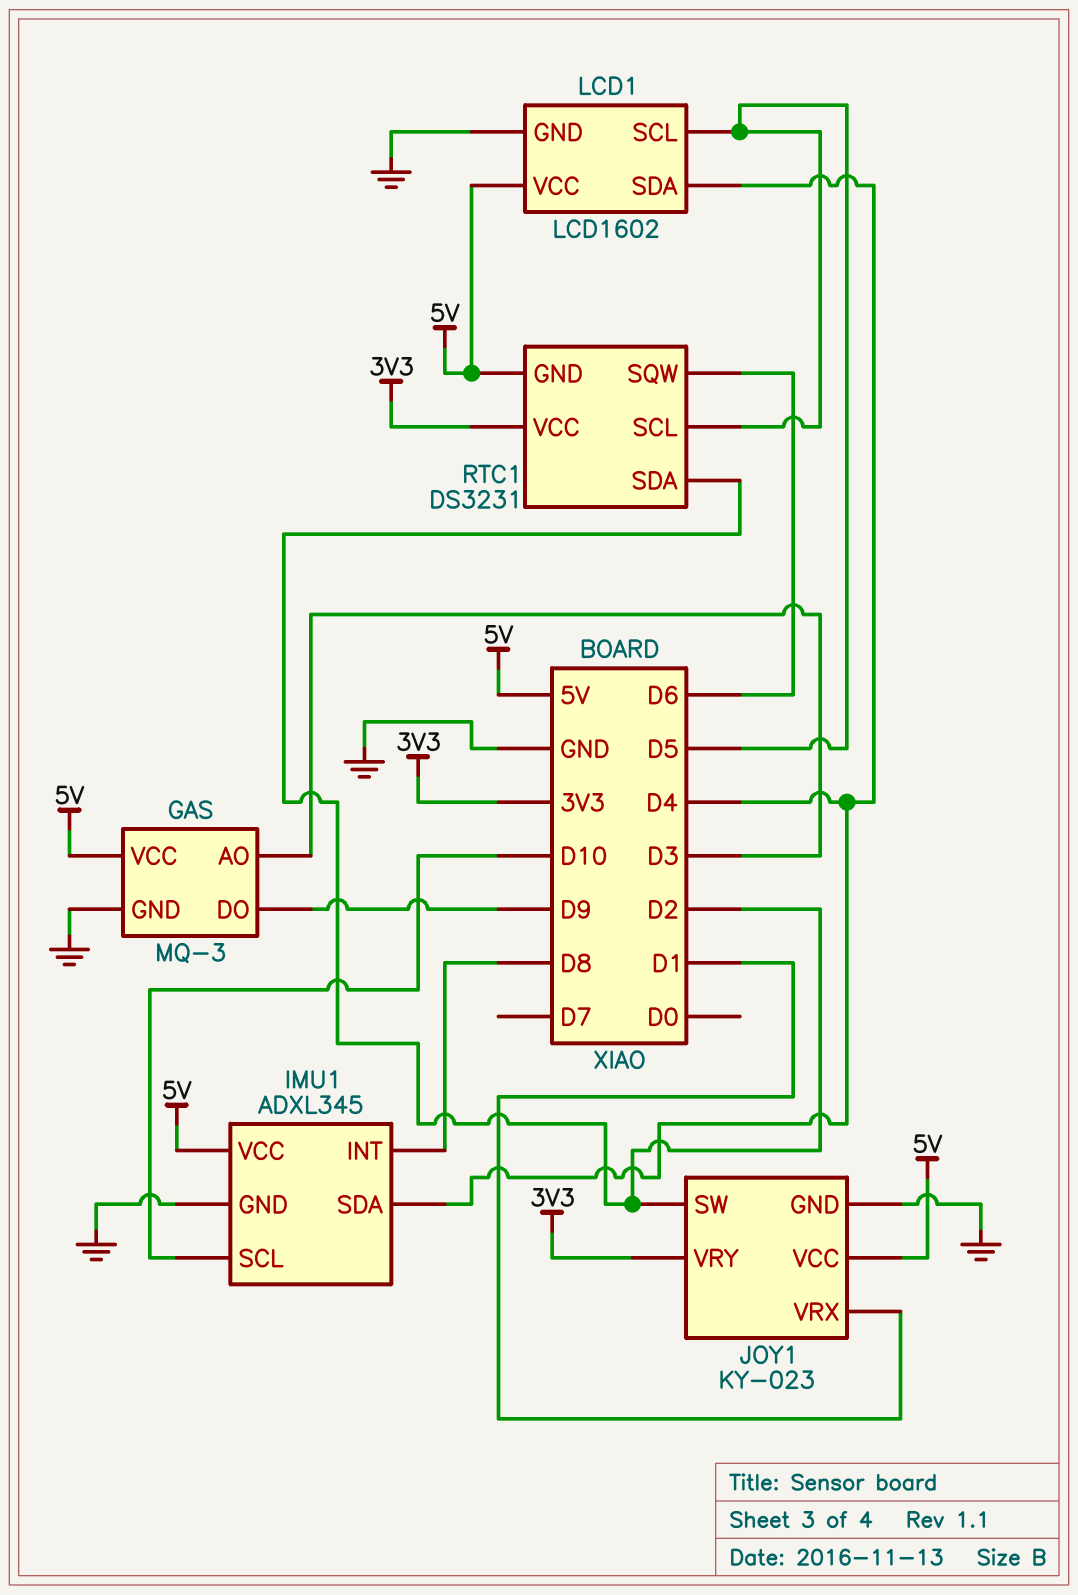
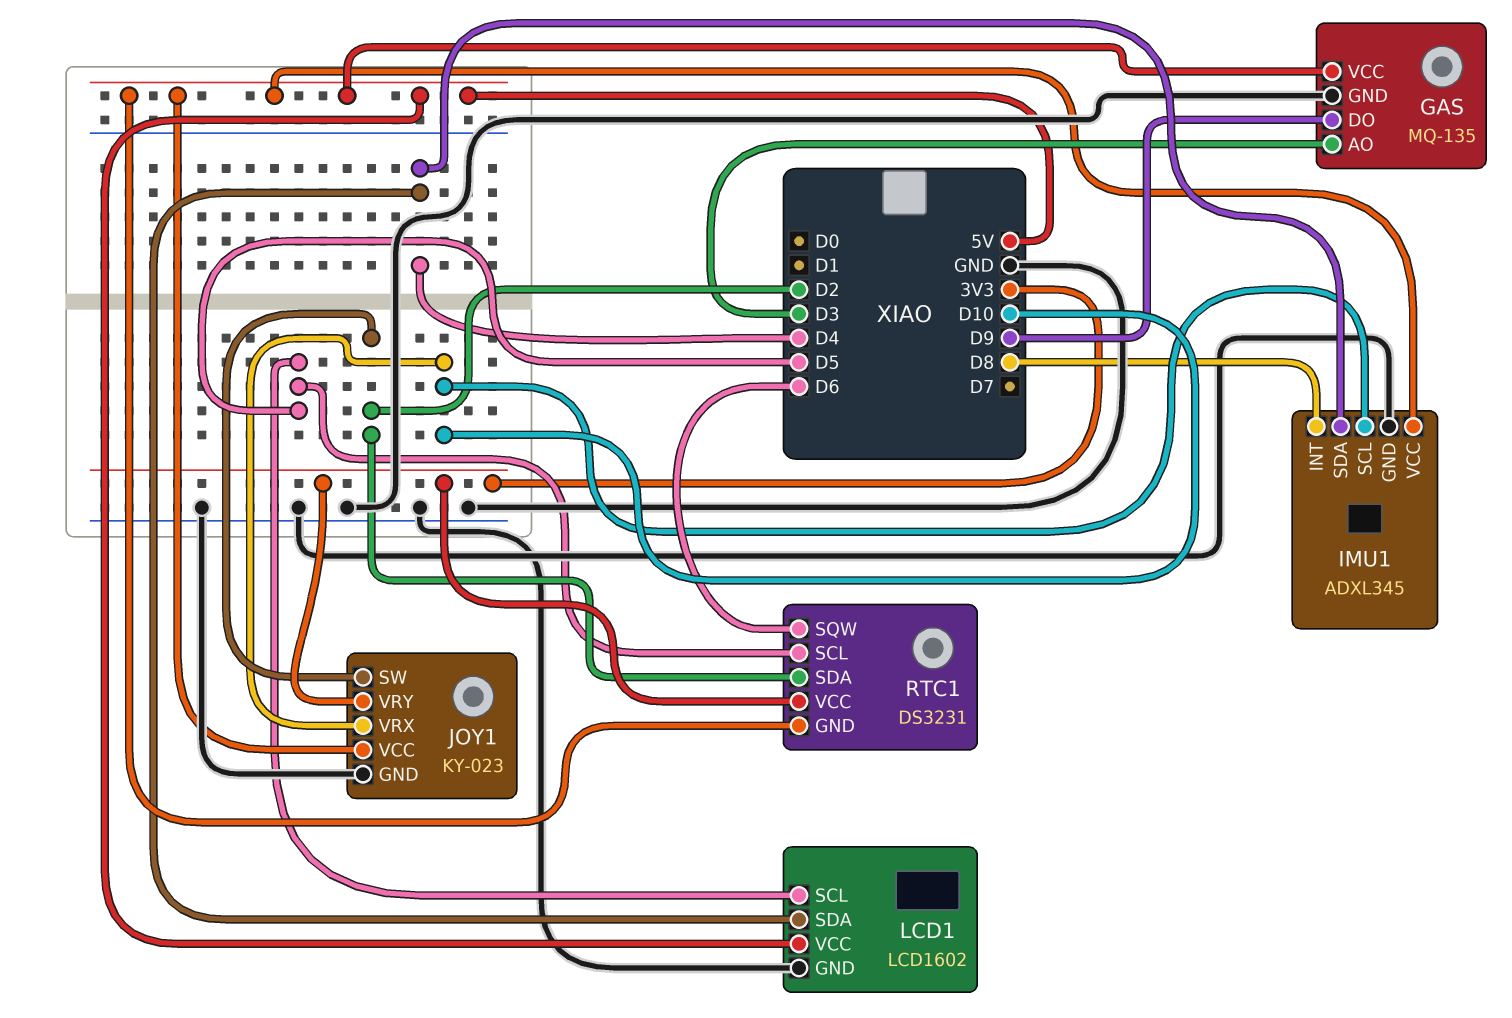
GAS: MQ-3 -> MQ-135
JOY1 pin VRX: D1 -> D10

